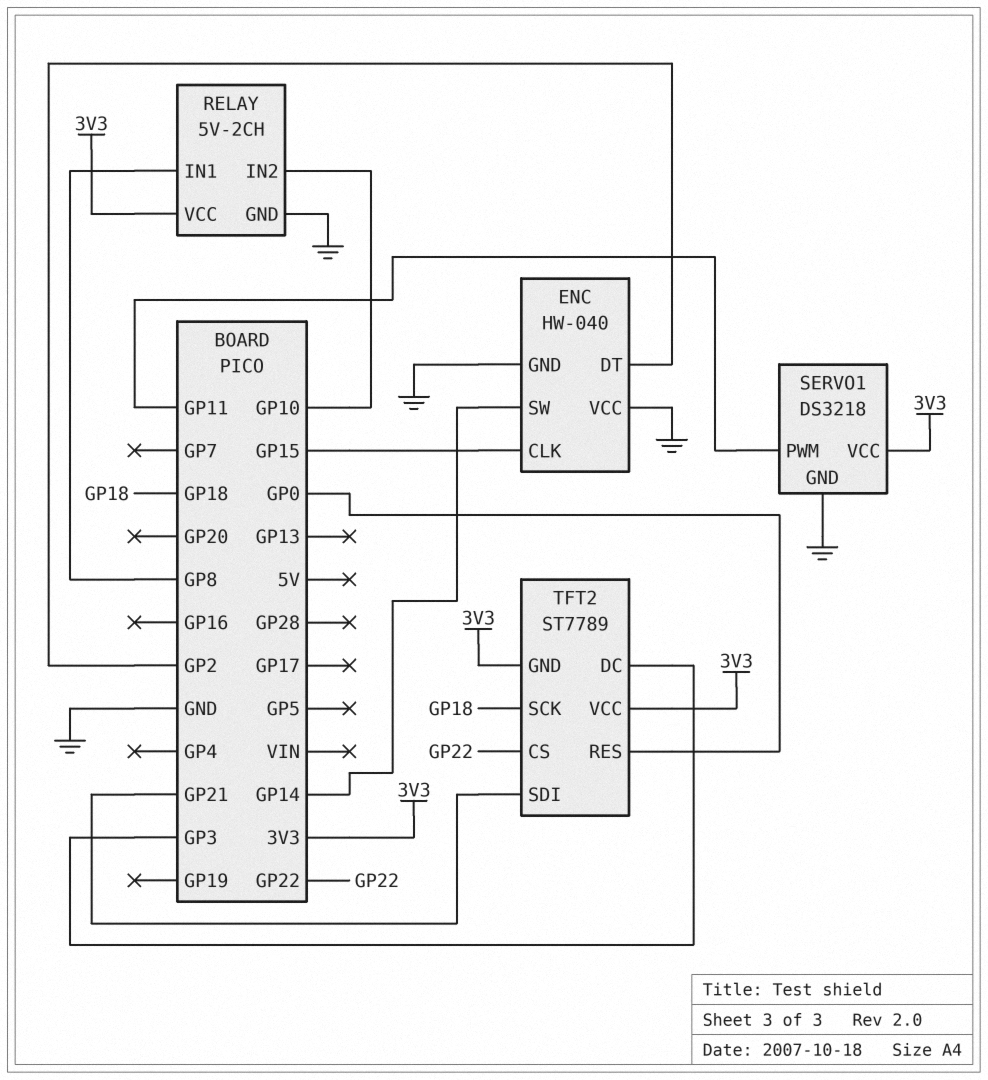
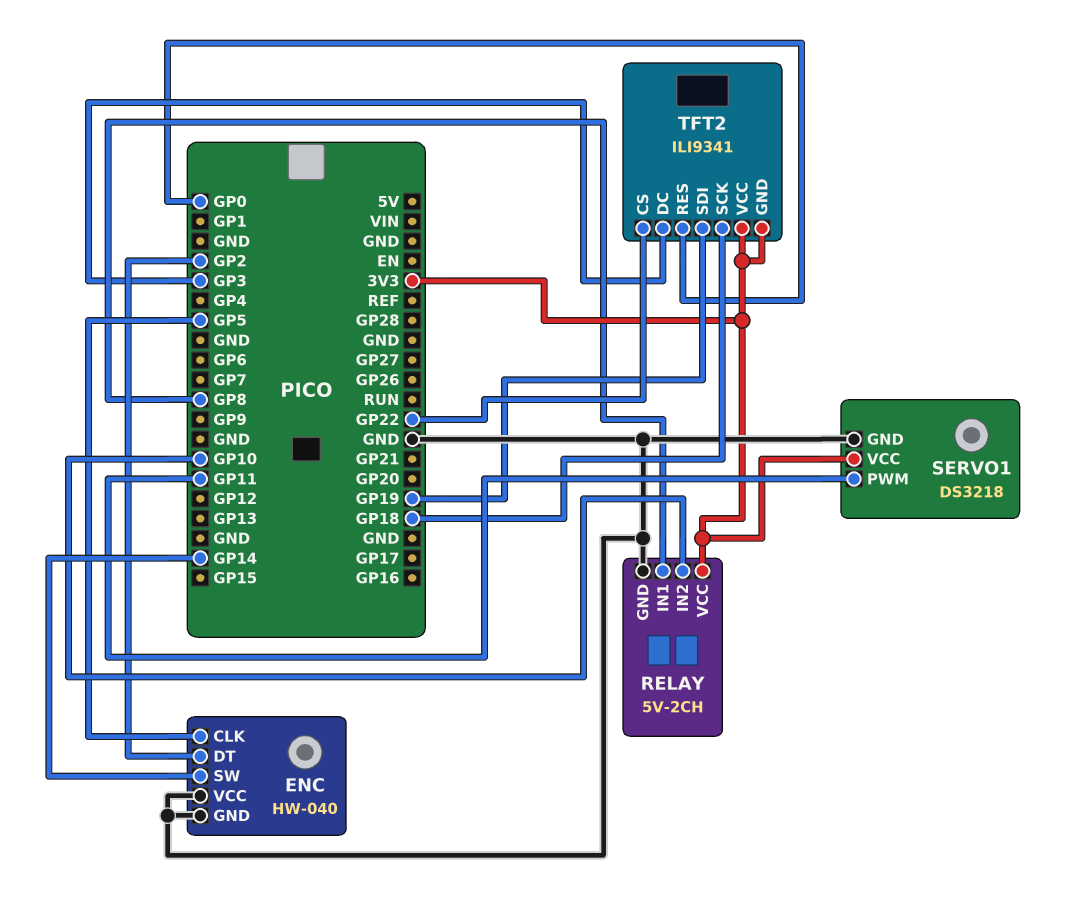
ENC pin CLK: GP15 -> GP5
TFT2: ST7789 -> ILI9341
TFT2 pin SDI: GP21 -> GP19

